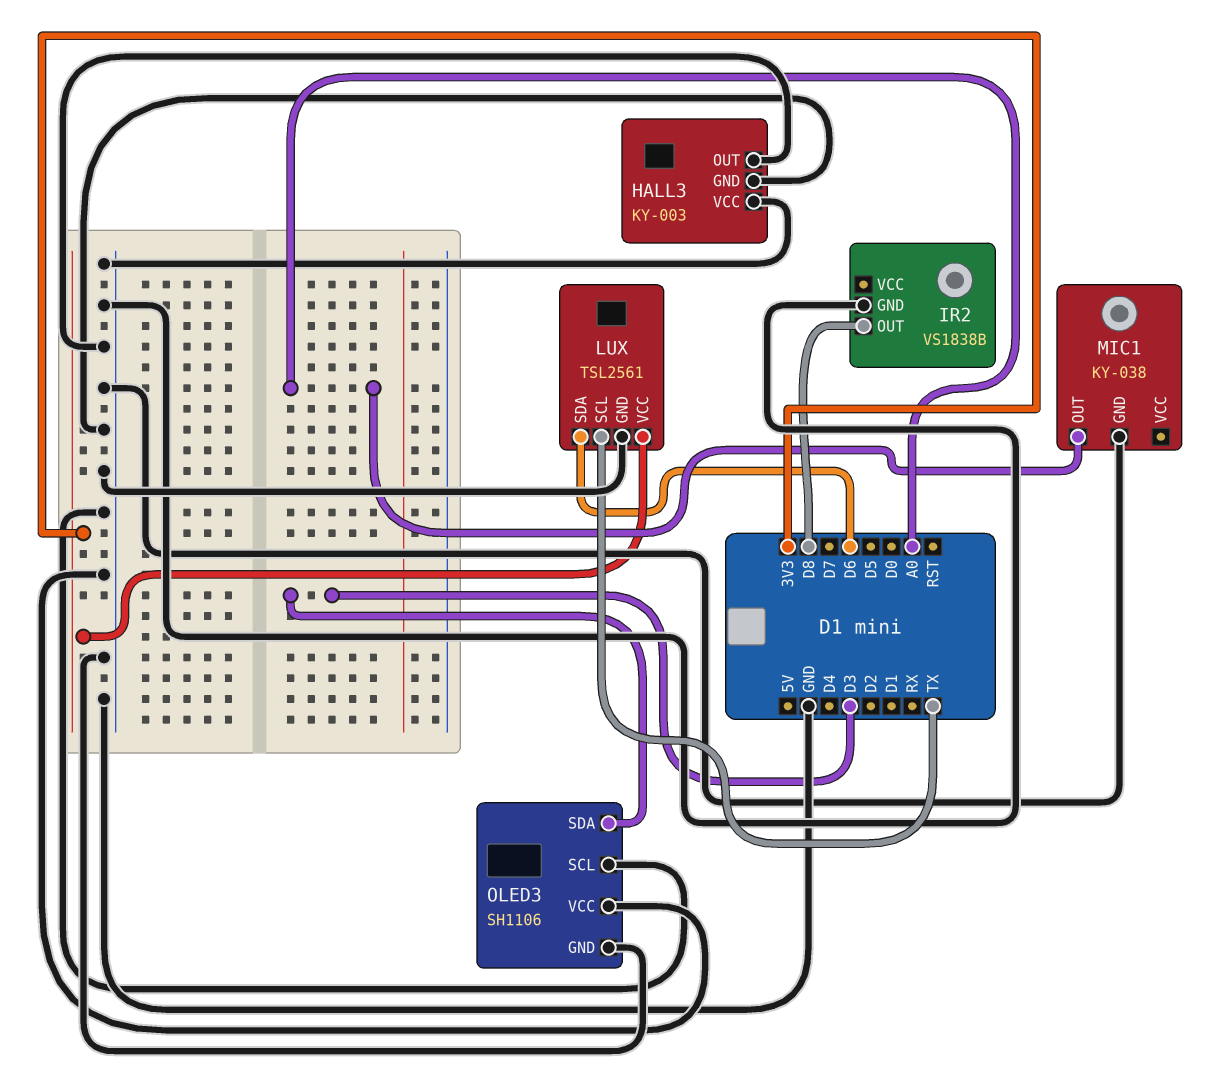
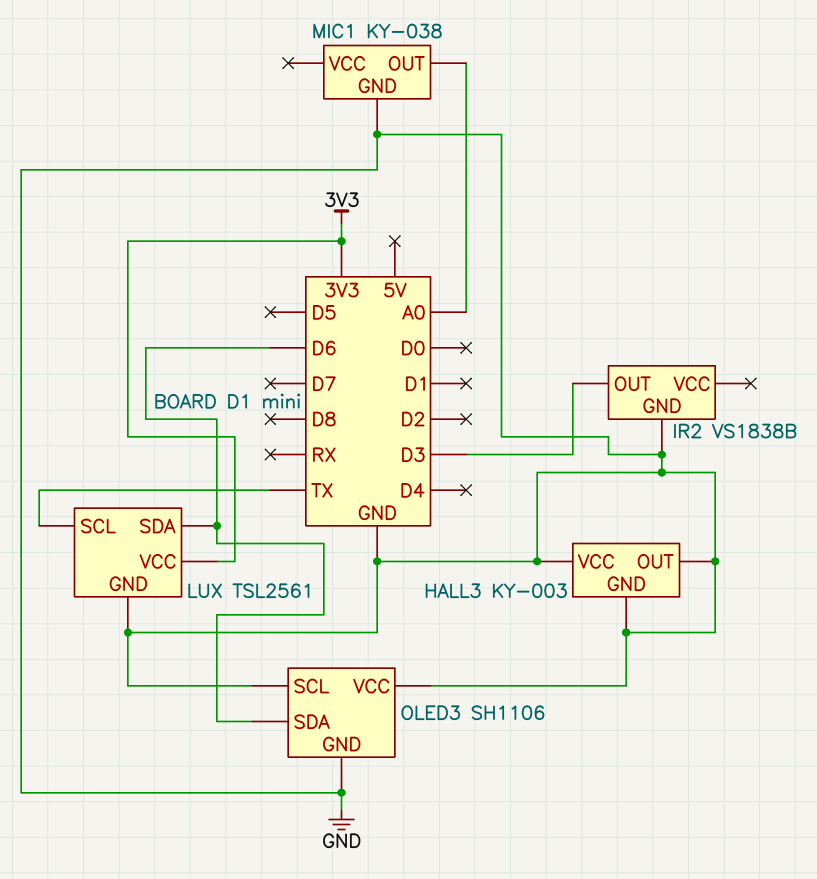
IR2 pin OUT: D8 -> D3
OLED3 pin SDA: D3 -> D6

